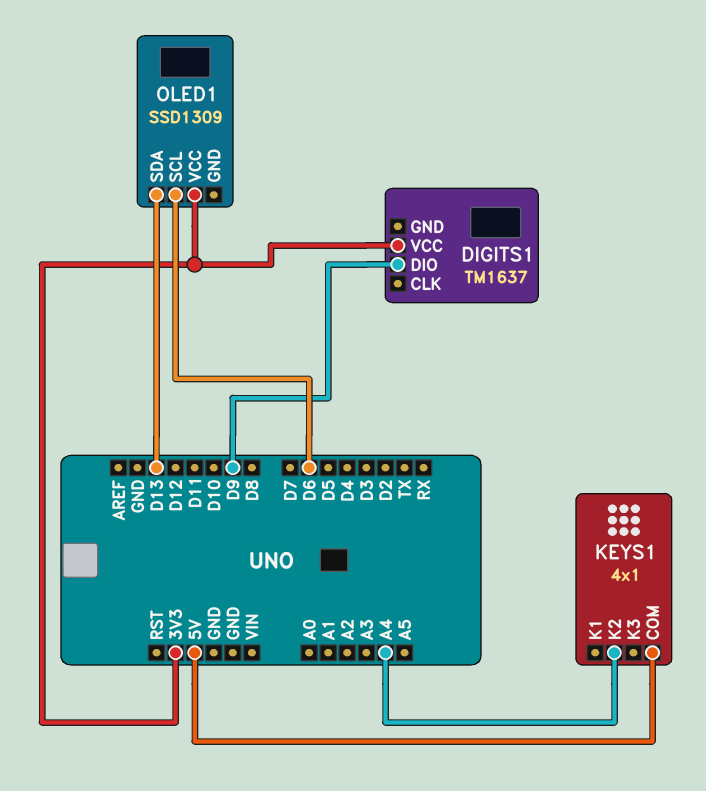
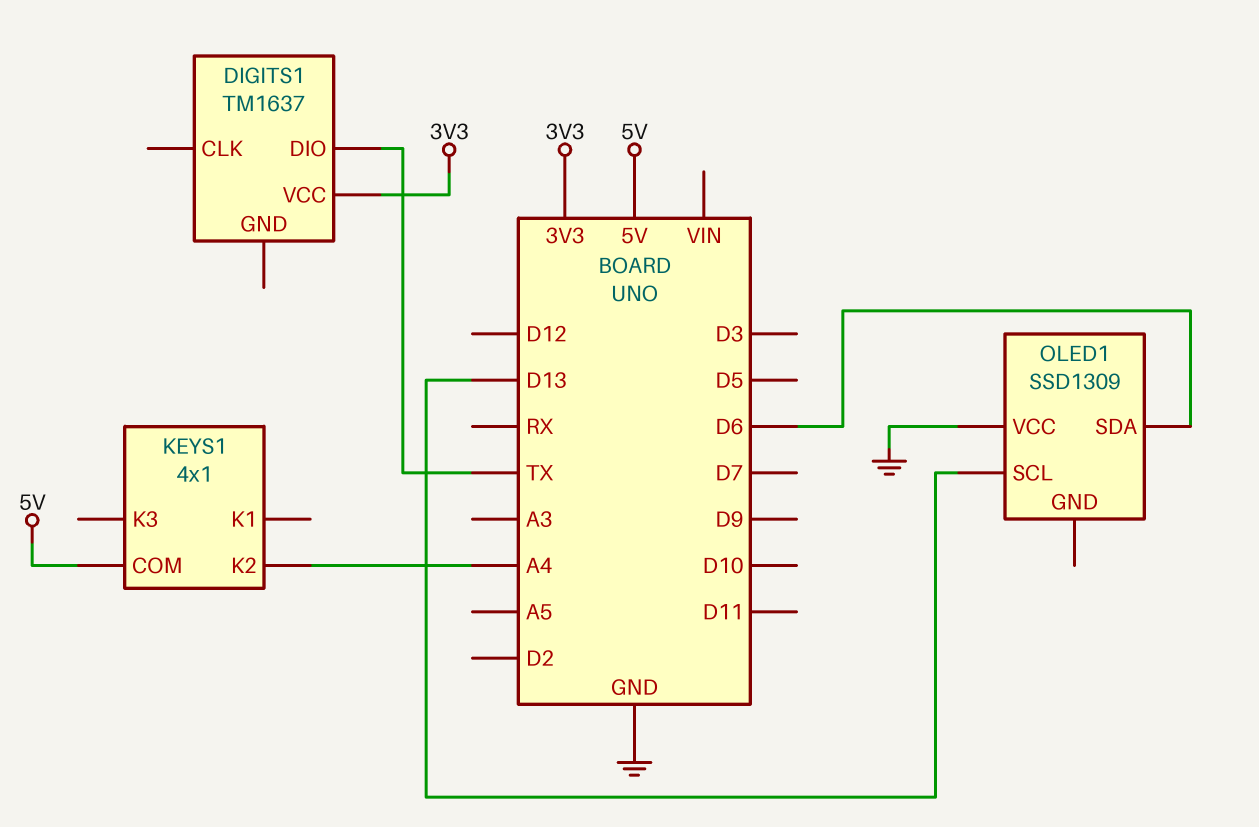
DIGITS1 pin DIO: D9 -> TX
OLED1 pin SCL: D6 -> D13
OLED1 pin SDA: D13 -> D6
OLED1 pin VCC: 3V3 -> GND

